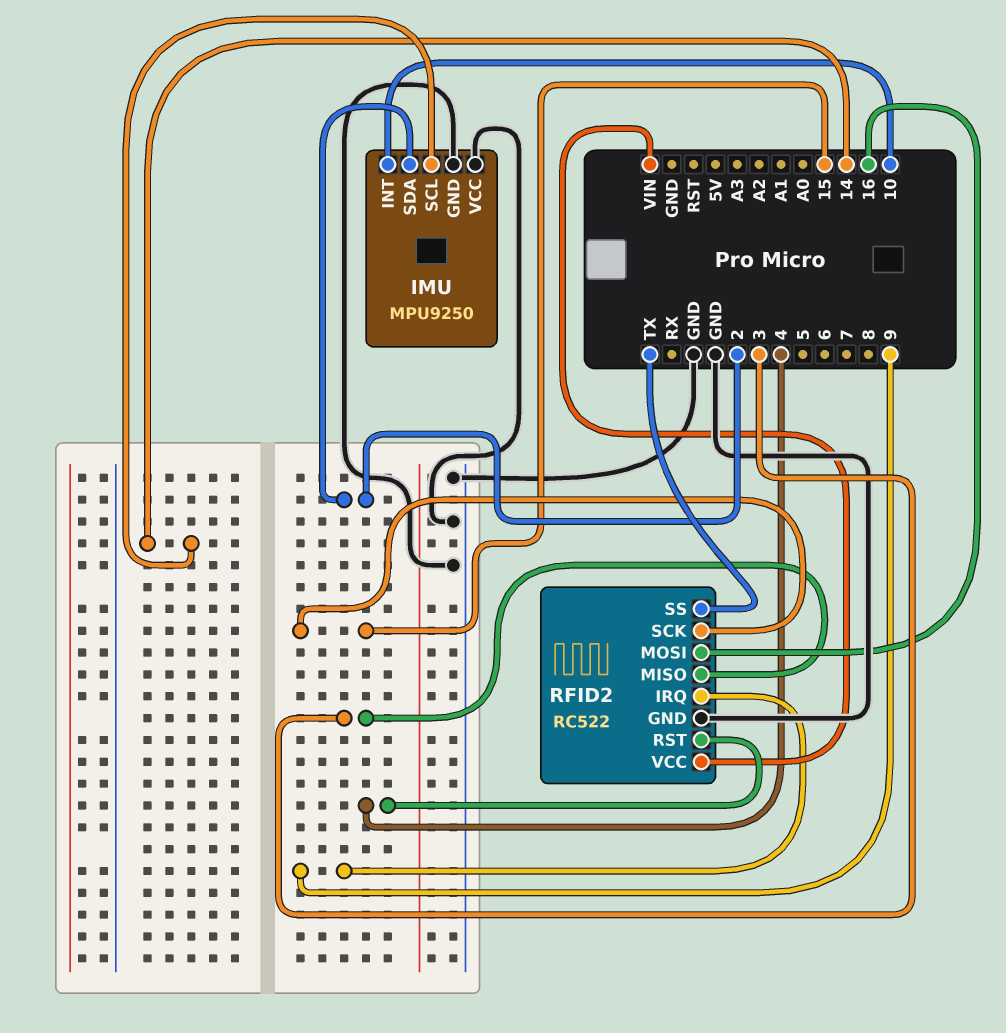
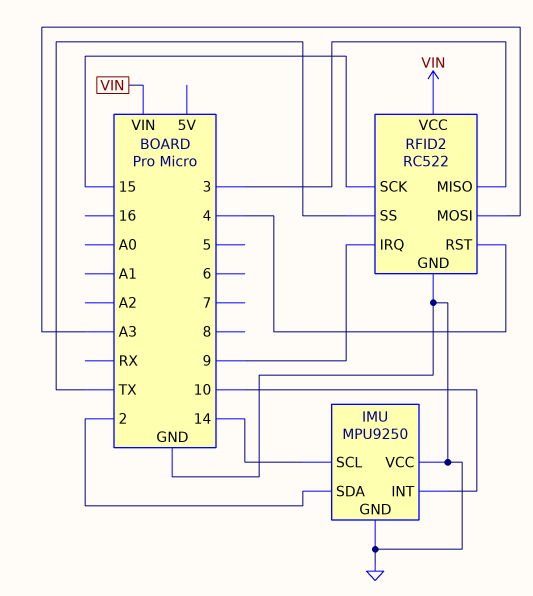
RFID2 pin MOSI: 16 -> A3

